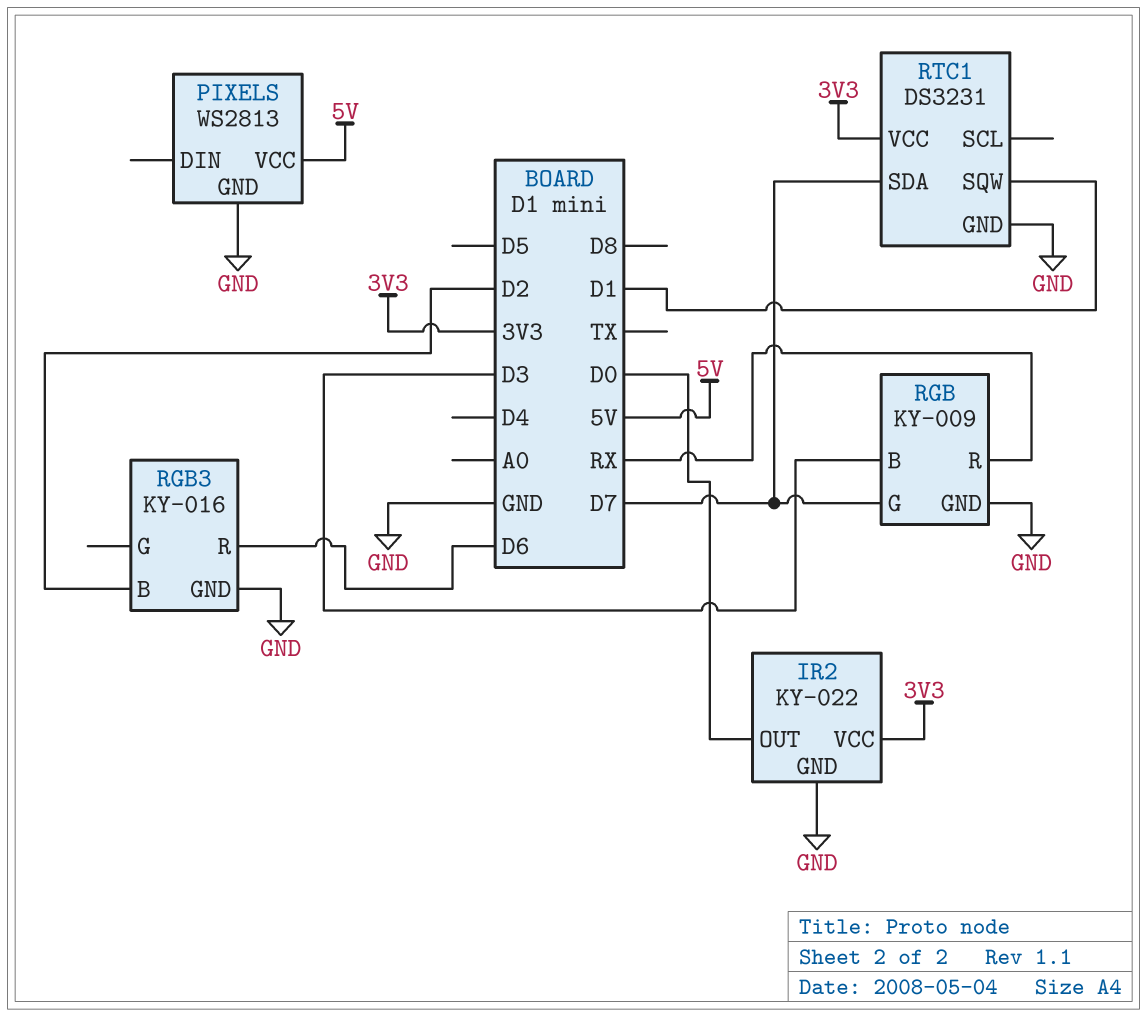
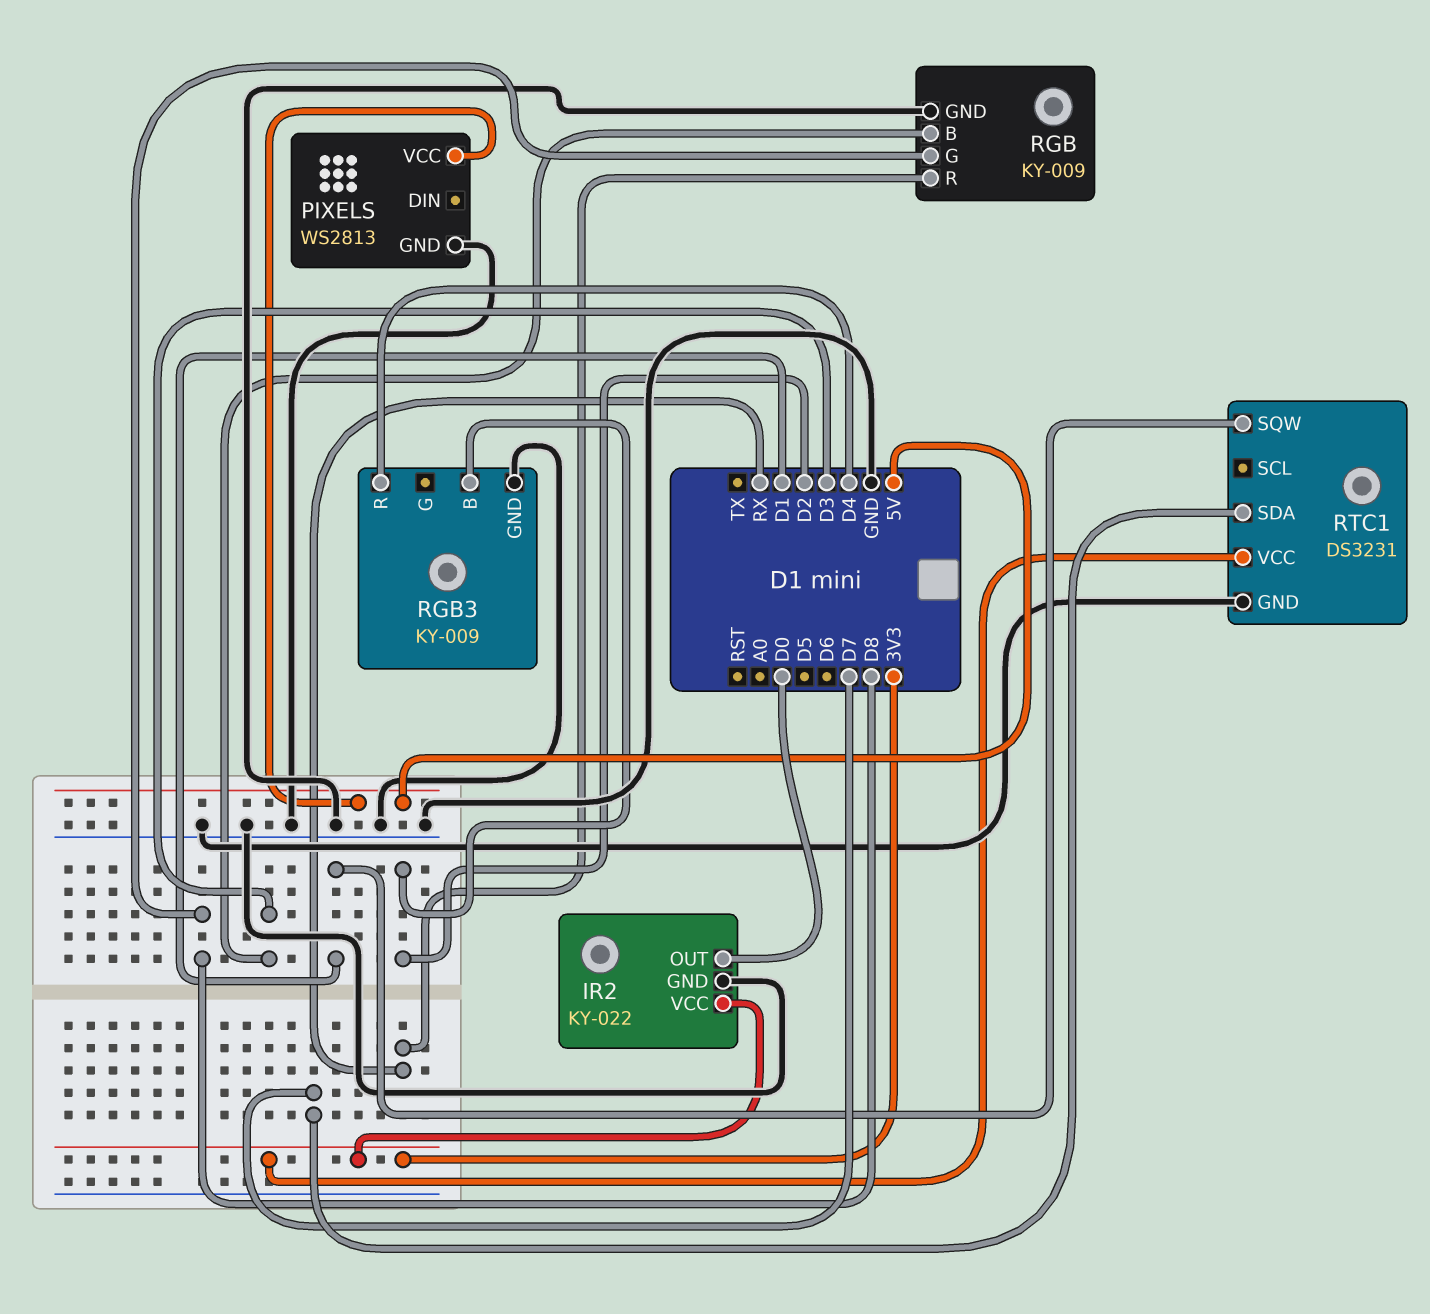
RGB pin G: D7 -> D8
RGB3: KY-016 -> KY-009
RGB3 pin R: D6 -> D4

